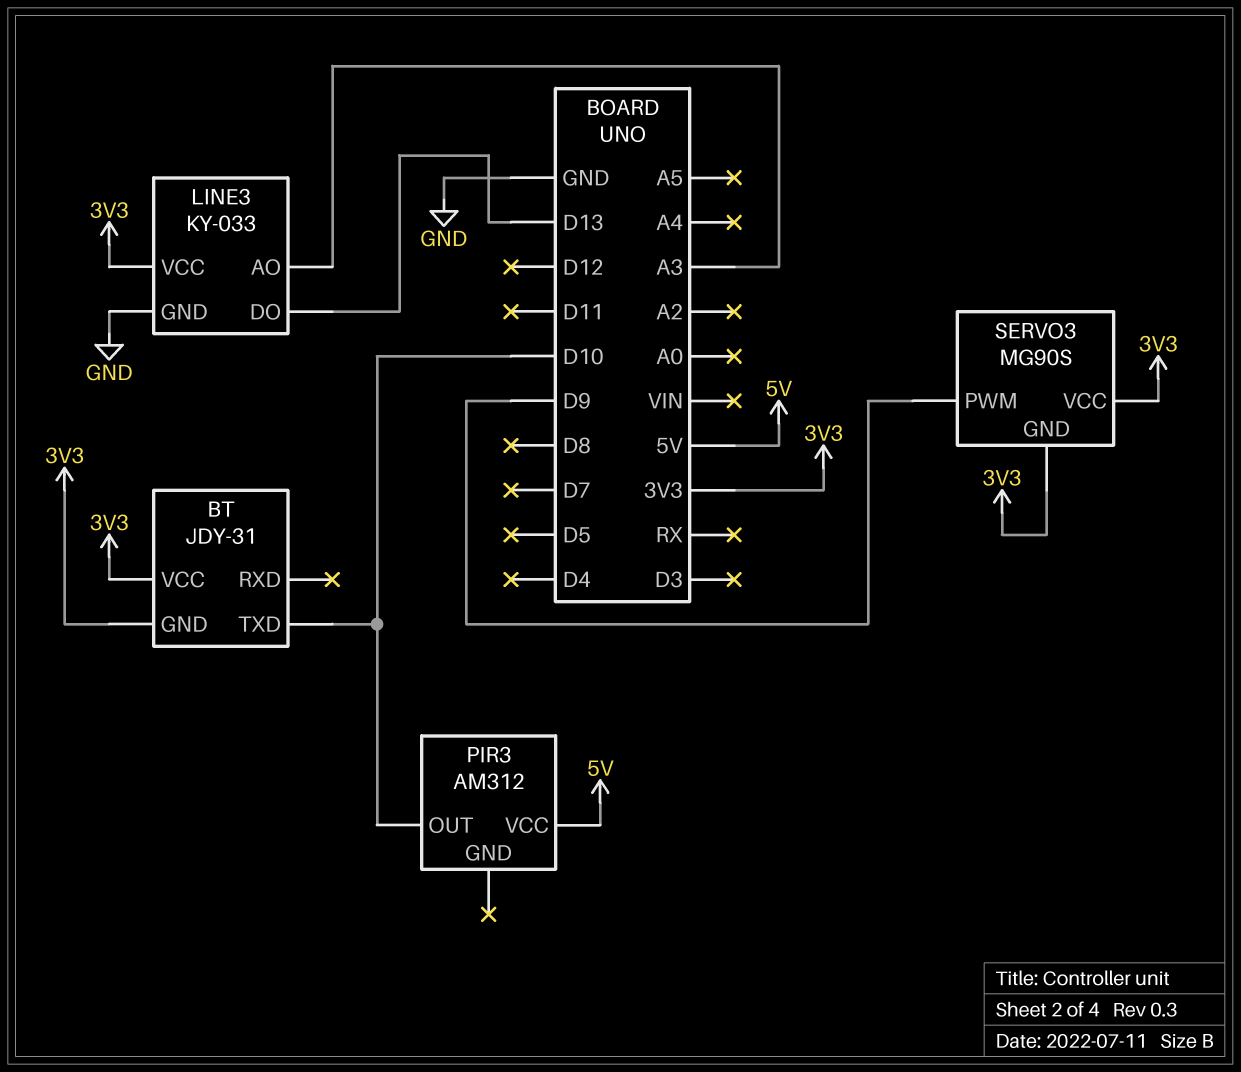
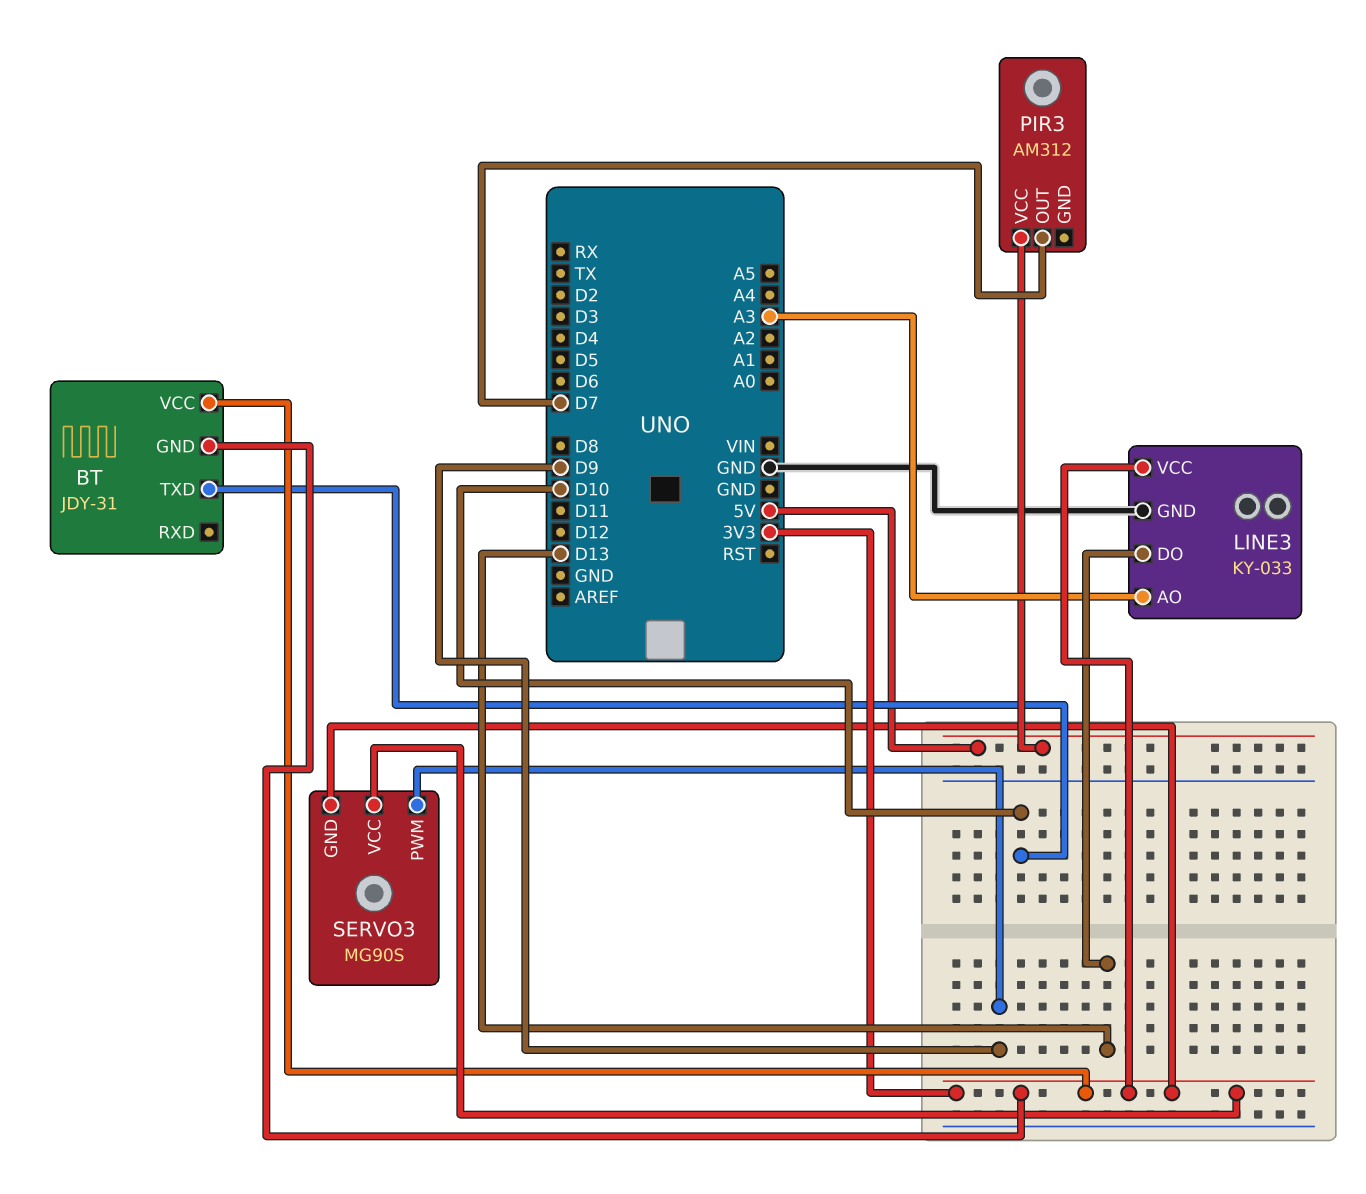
PIR3 pin OUT: D10 -> D7

